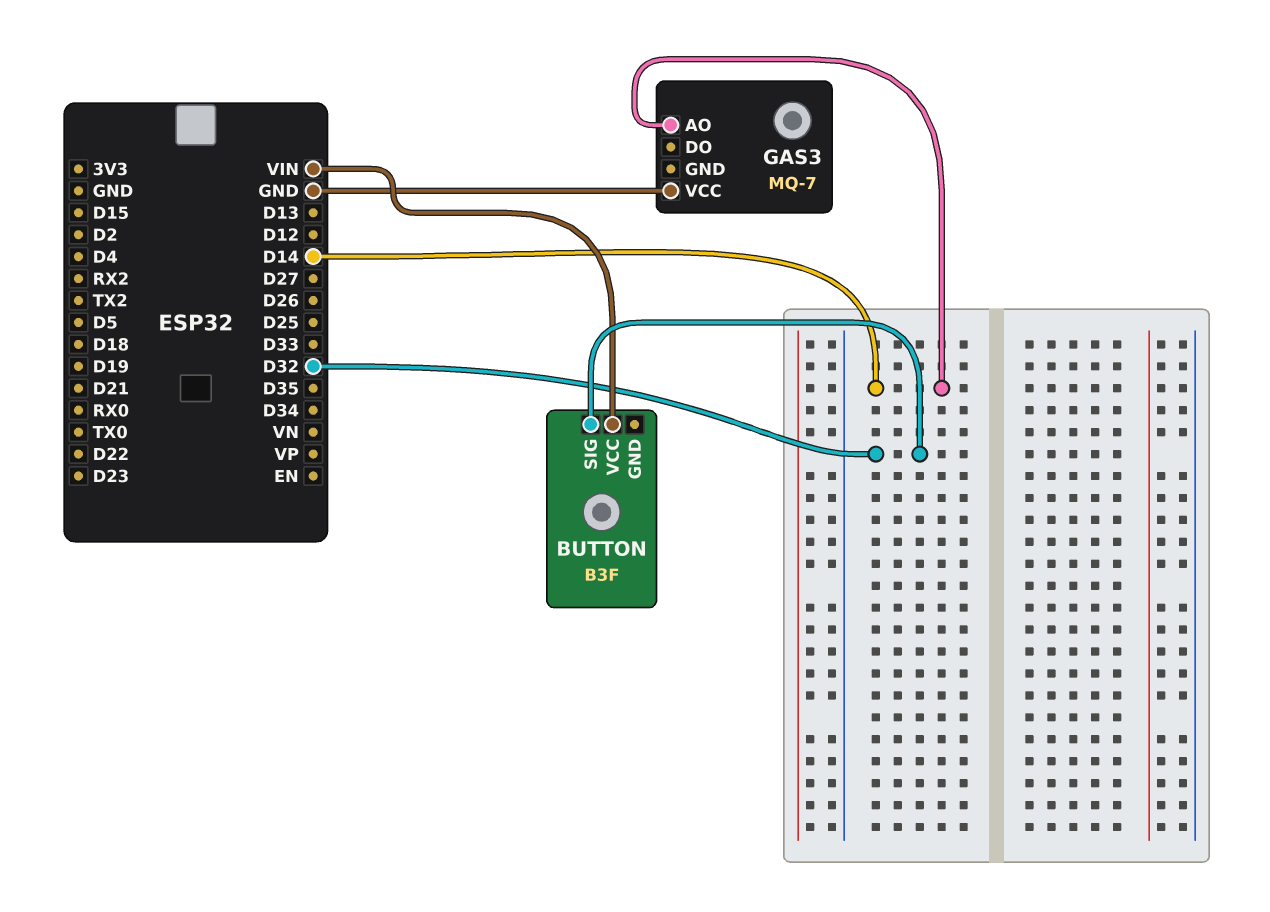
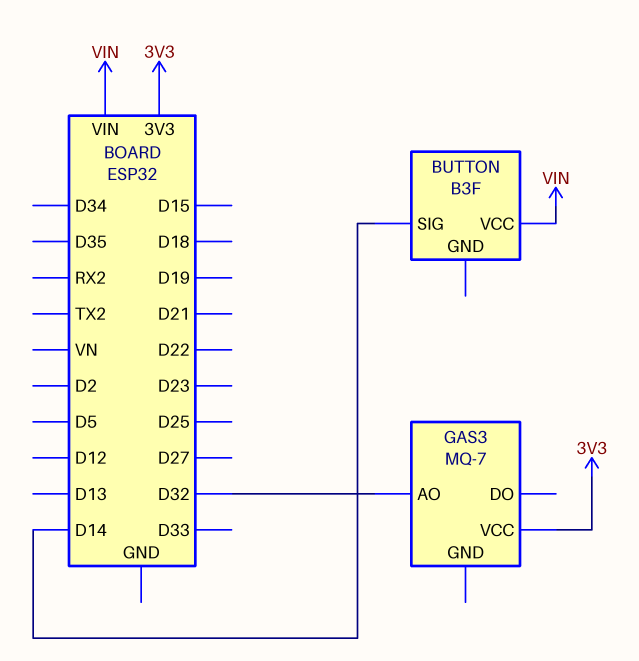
BUTTON pin SIG: D32 -> D14
GAS3 pin AO: D14 -> D32
GAS3 pin VCC: GND -> 3V3

